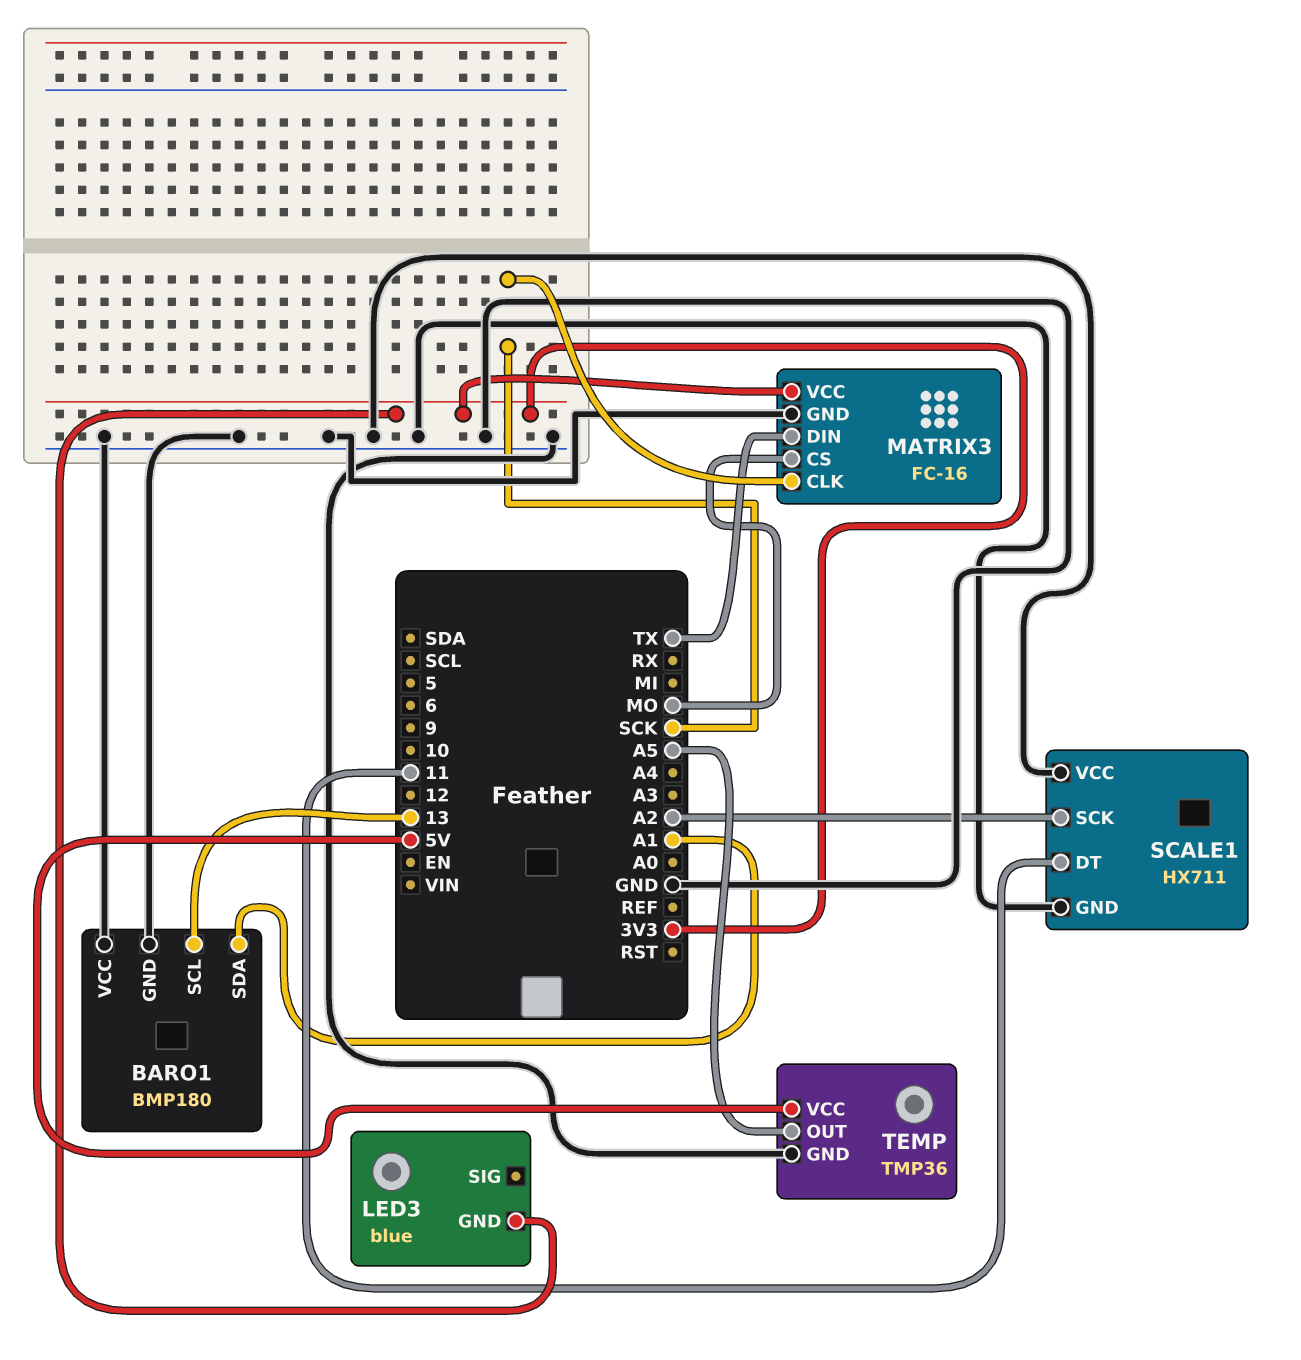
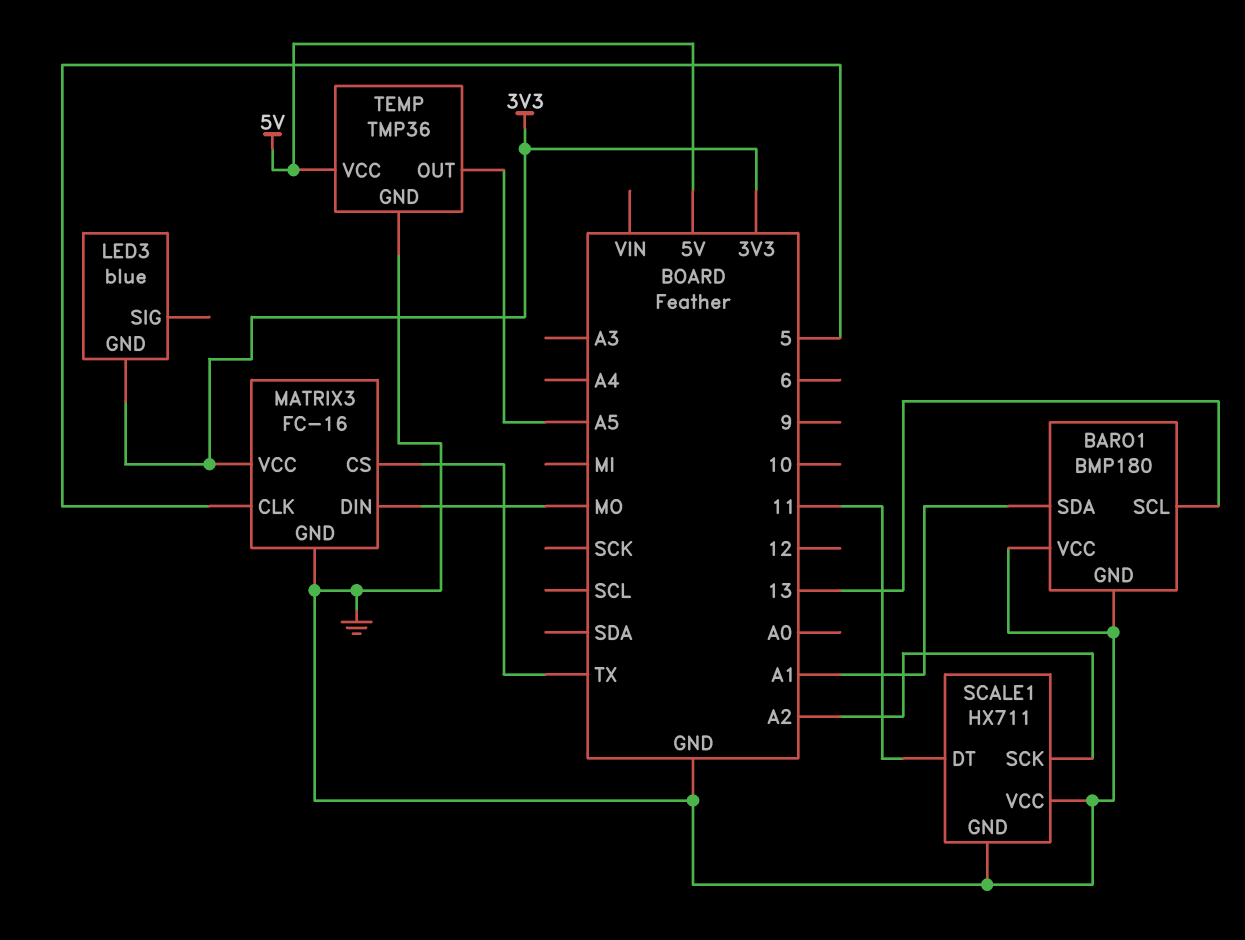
MATRIX3 pin CLK: SCK -> 5
MATRIX3 pin CS: MO -> TX
MATRIX3 pin DIN: TX -> MO

